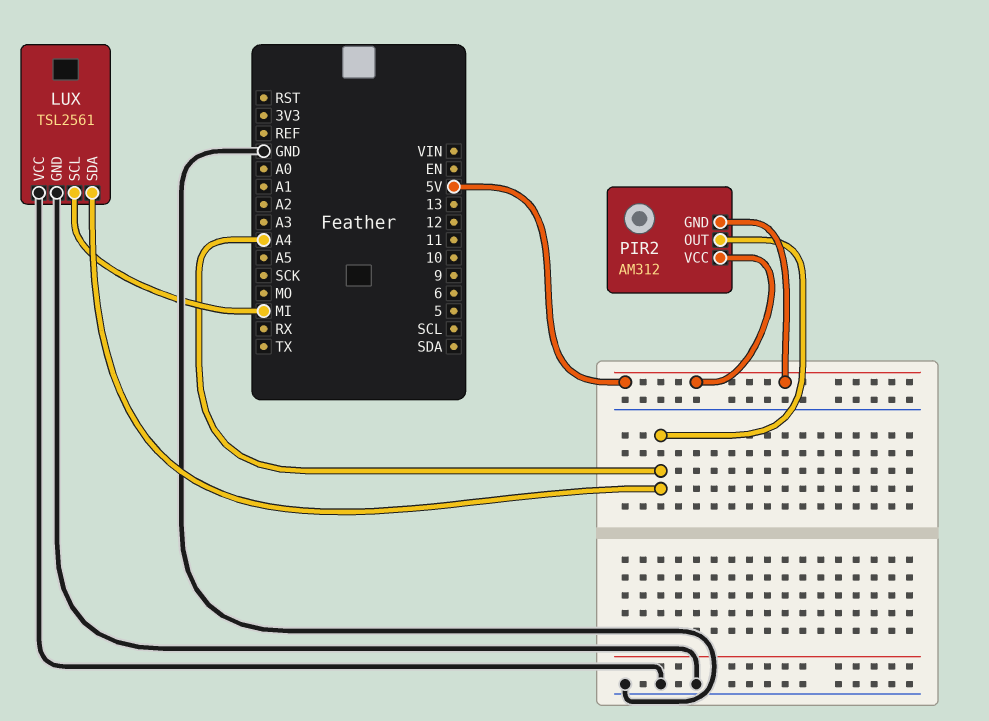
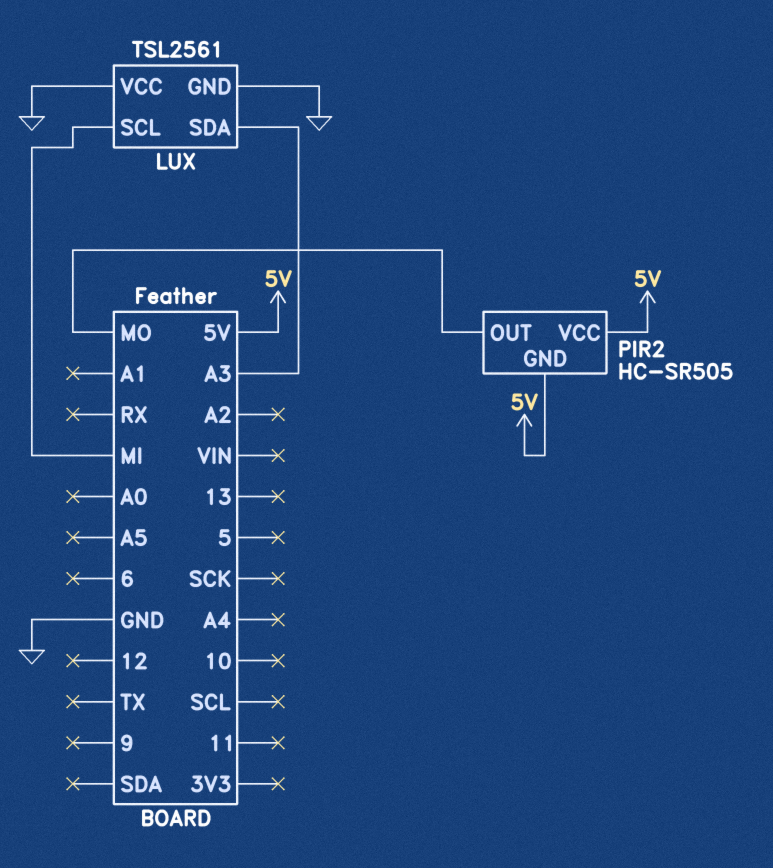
LUX pin SDA: A4 -> A3
PIR2: AM312 -> HC-SR505
PIR2 pin OUT: A4 -> MO

